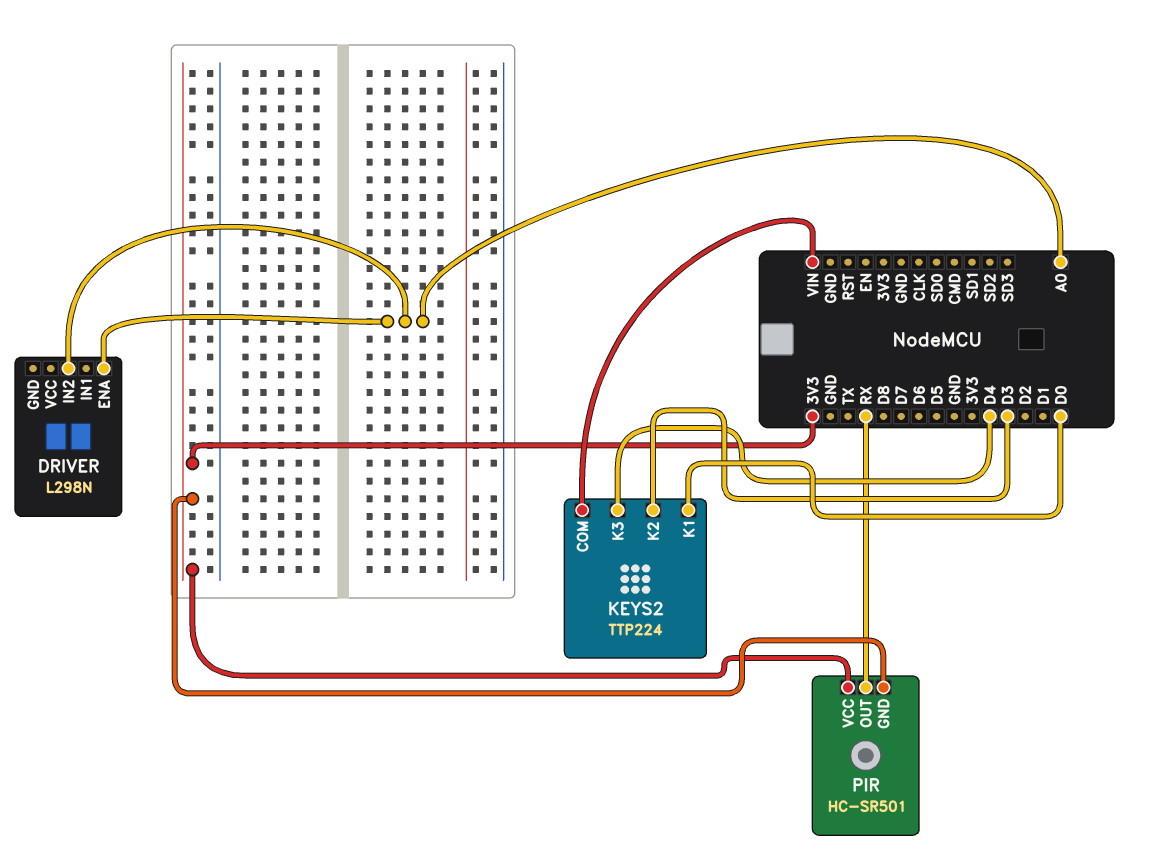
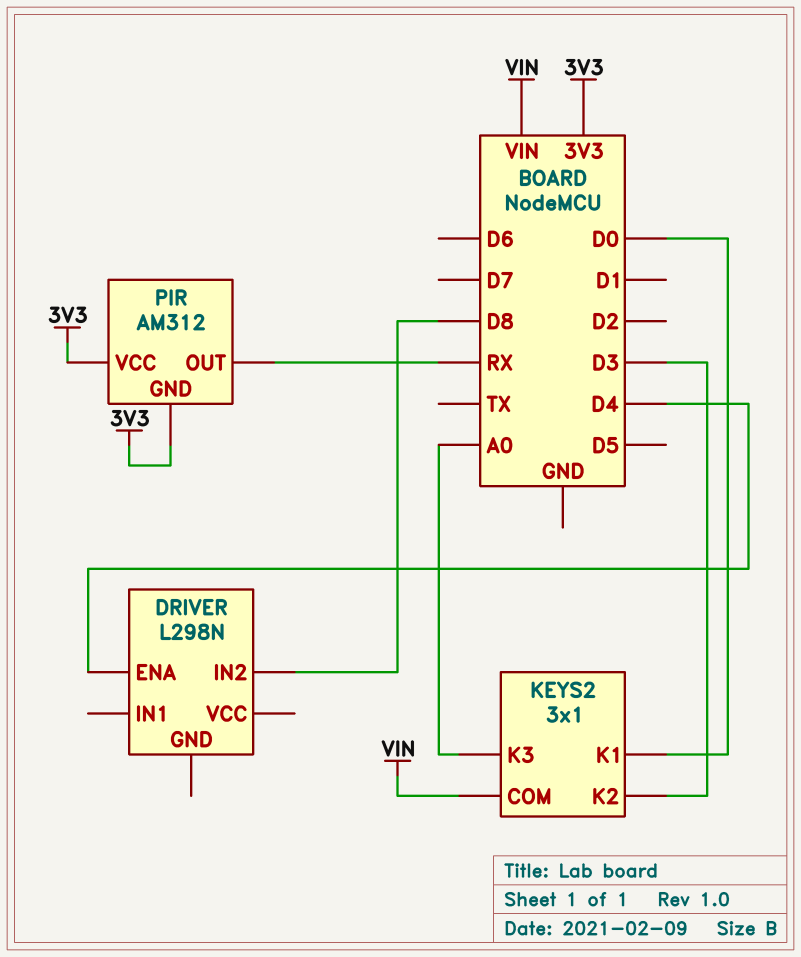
DRIVER pin ENA: A0 -> D4
DRIVER pin IN2: A0 -> D8
KEYS2: TTP224 -> 3x1
KEYS2 pin K3: D4 -> A0
PIR: HC-SR501 -> AM312

